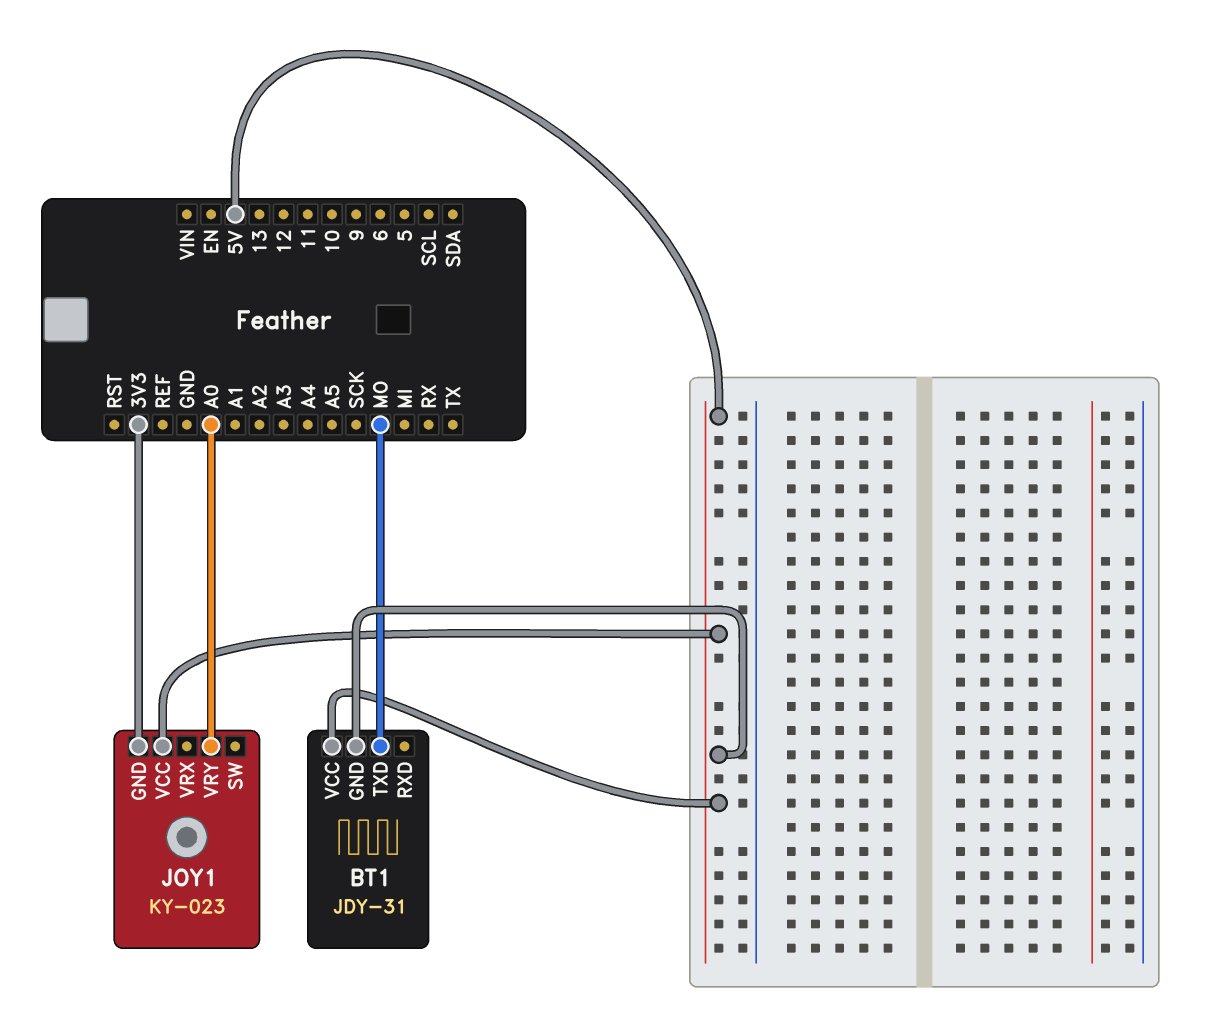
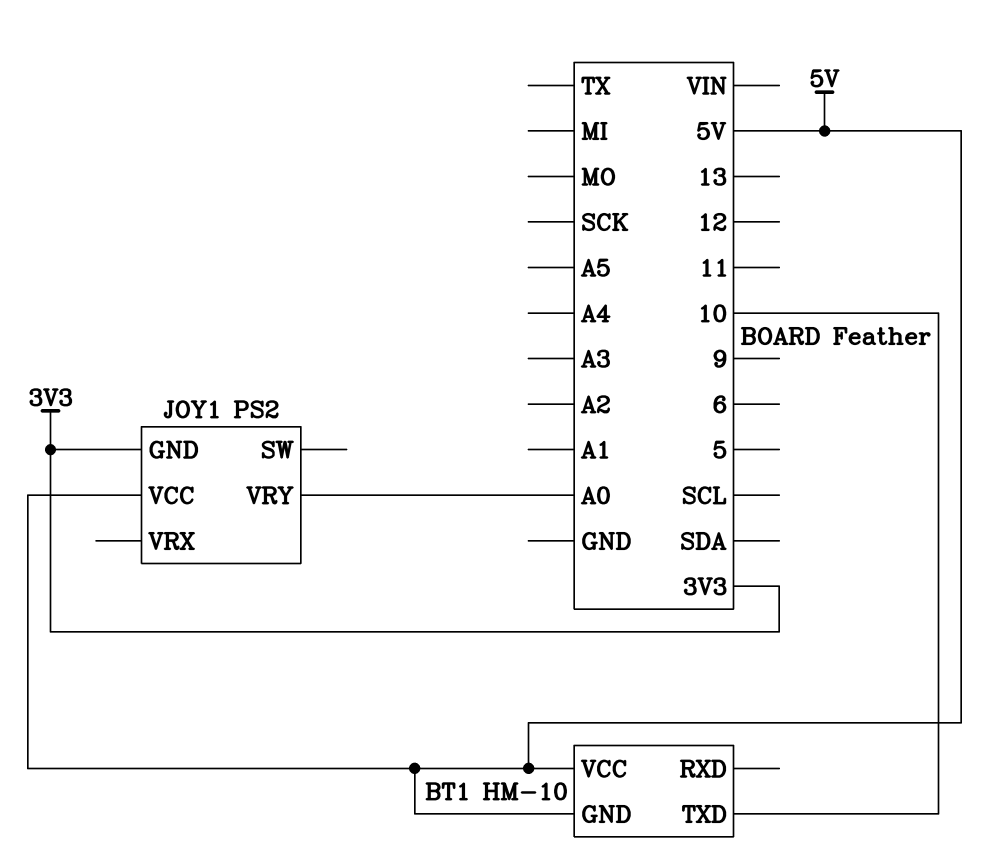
BT1: JDY-31 -> HM-10
BT1 pin TXD: MO -> 10
JOY1: KY-023 -> PS2

